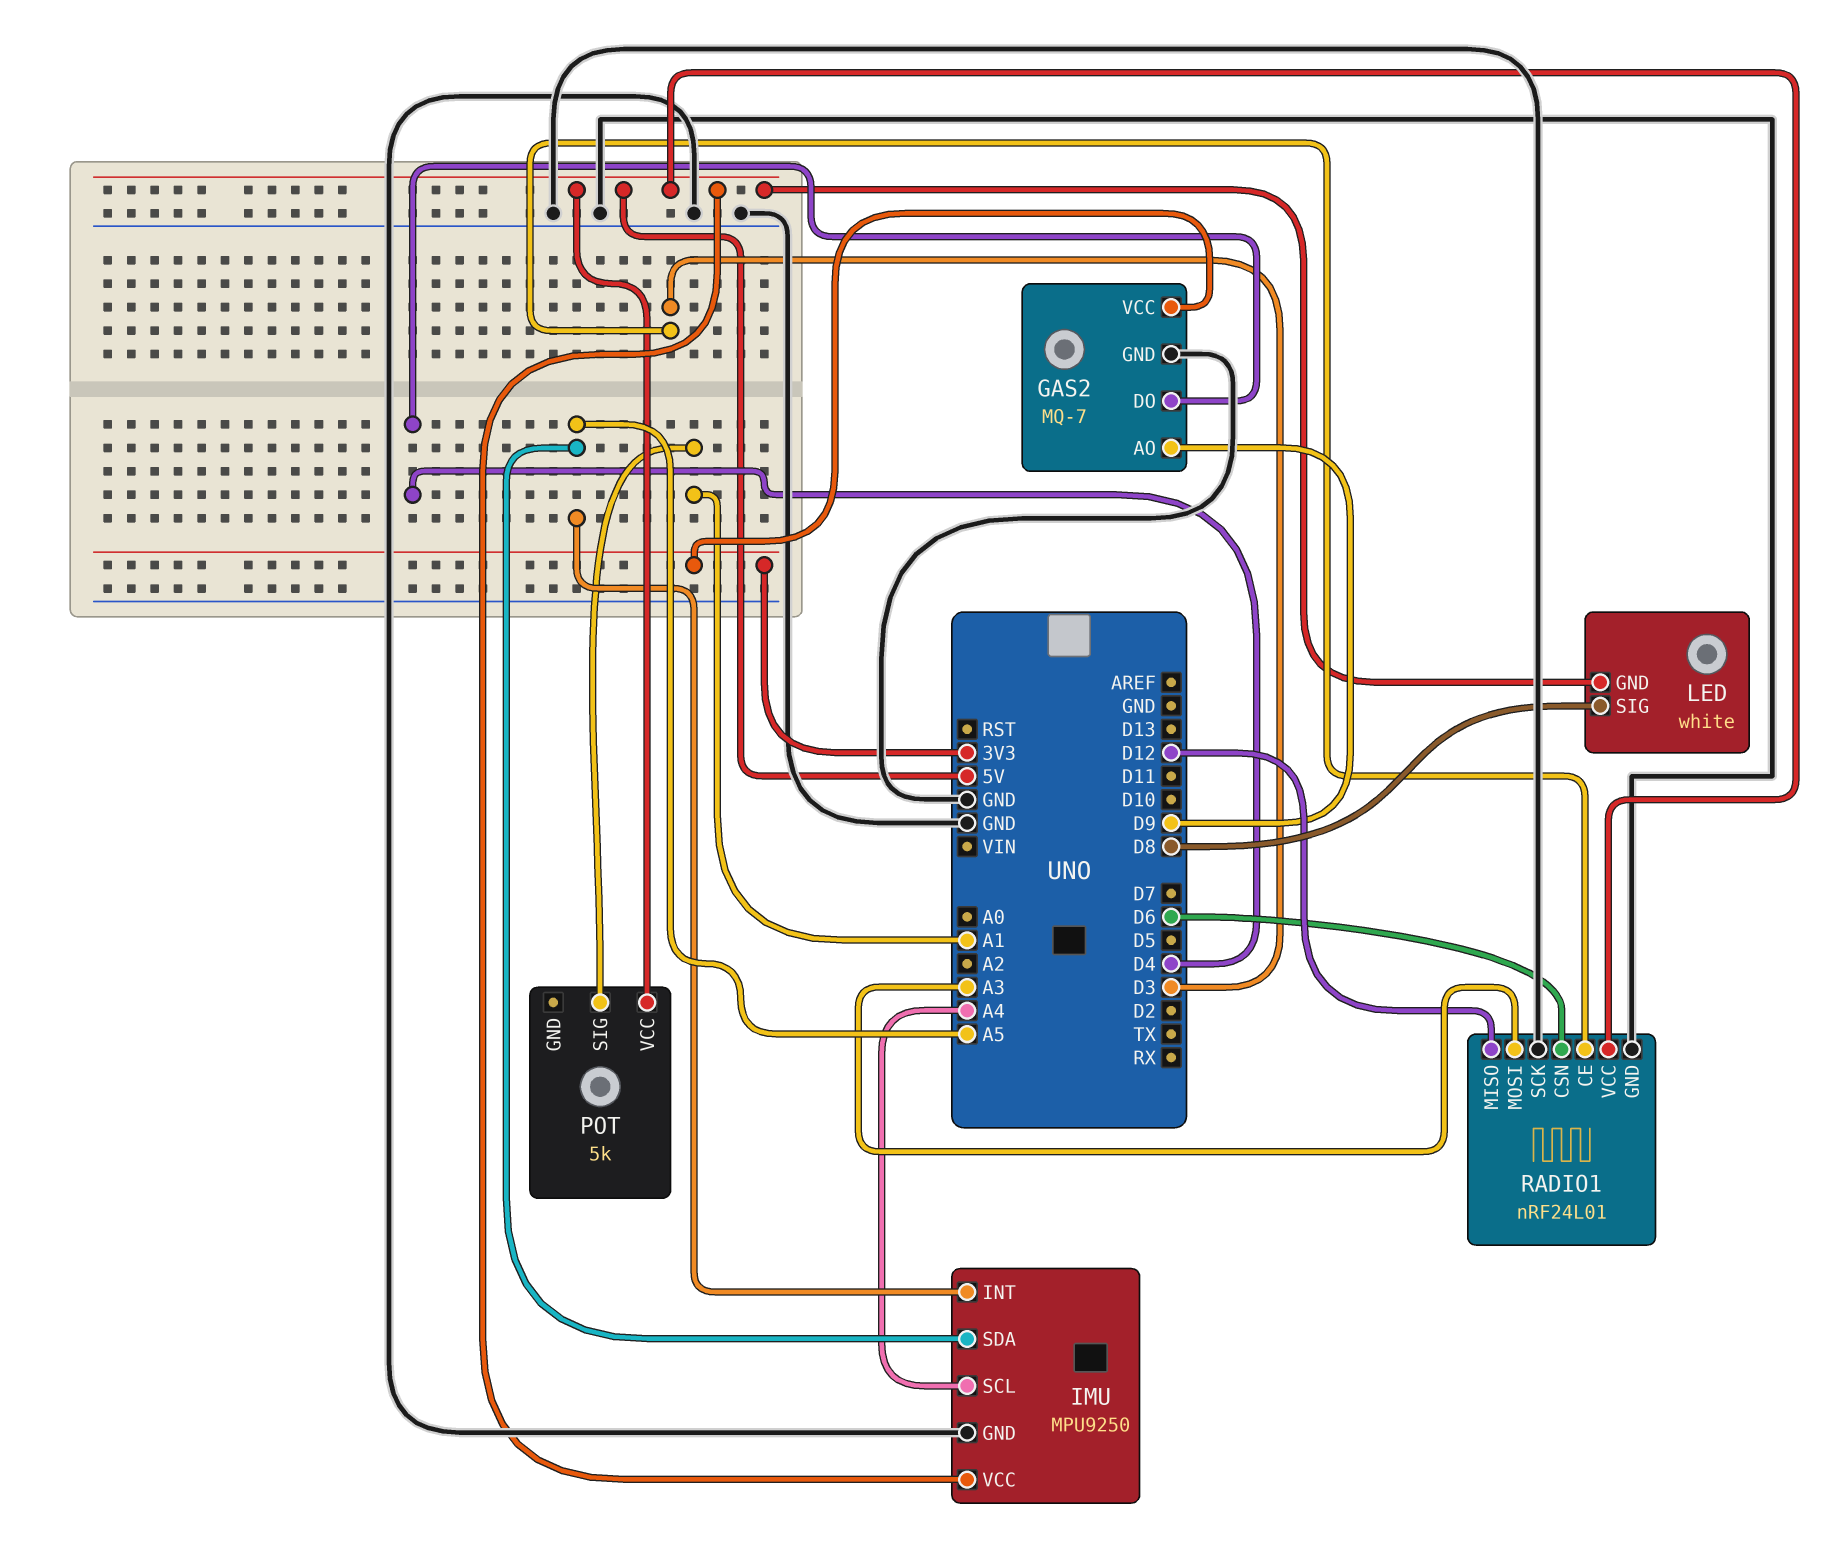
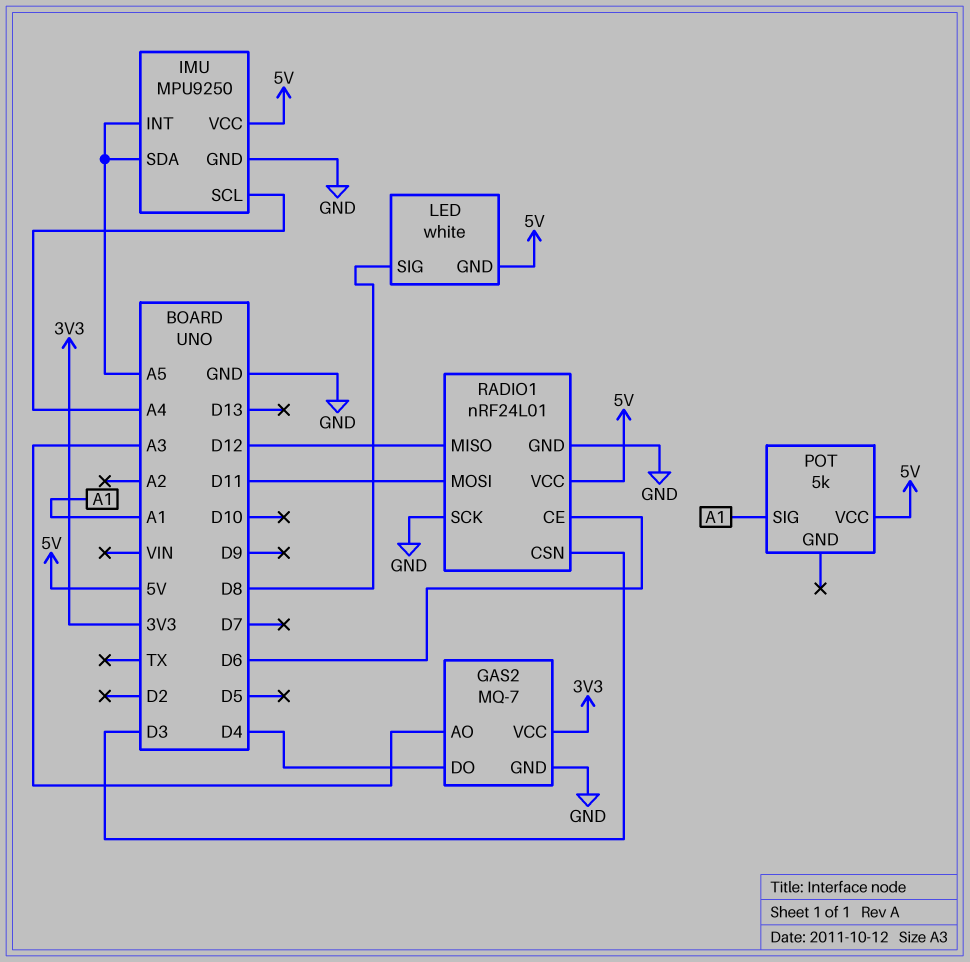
GAS2 pin AO: D9 -> A3
RADIO1 pin CE: D3 -> D6
RADIO1 pin CSN: D6 -> D3
RADIO1 pin MOSI: A3 -> D11

